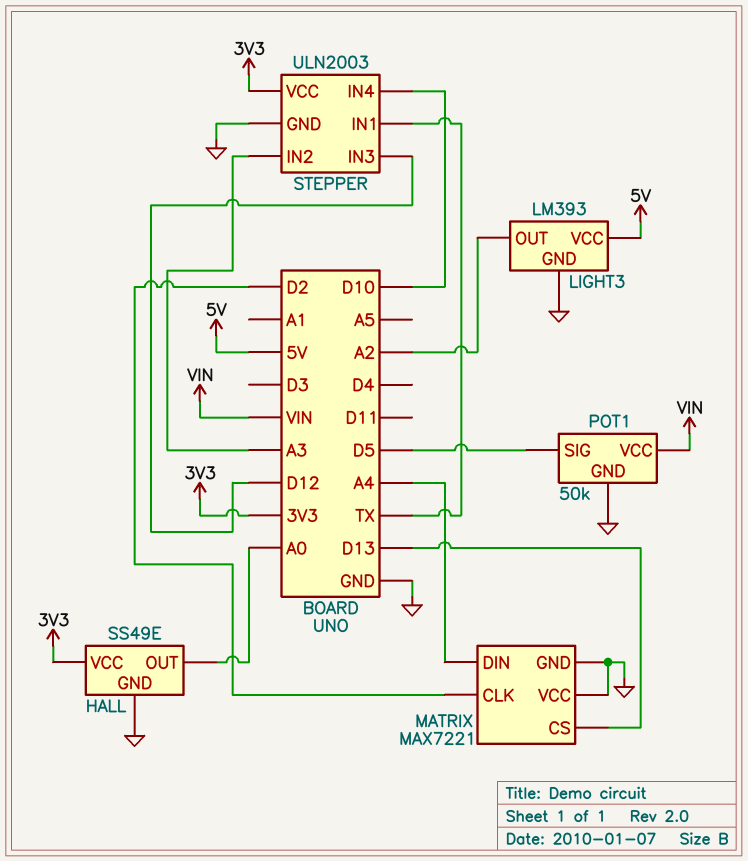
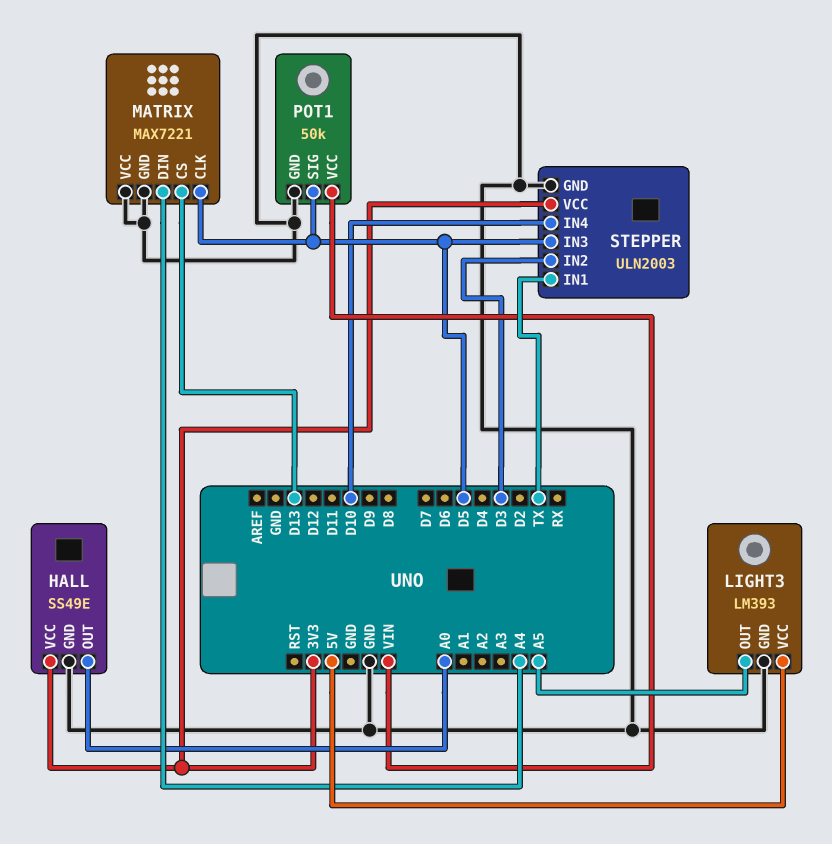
LIGHT3 pin OUT: A2 -> A5
MATRIX pin CLK: D2 -> D5
STEPPER pin IN2: A3 -> D3
STEPPER pin IN3: D12 -> D5

